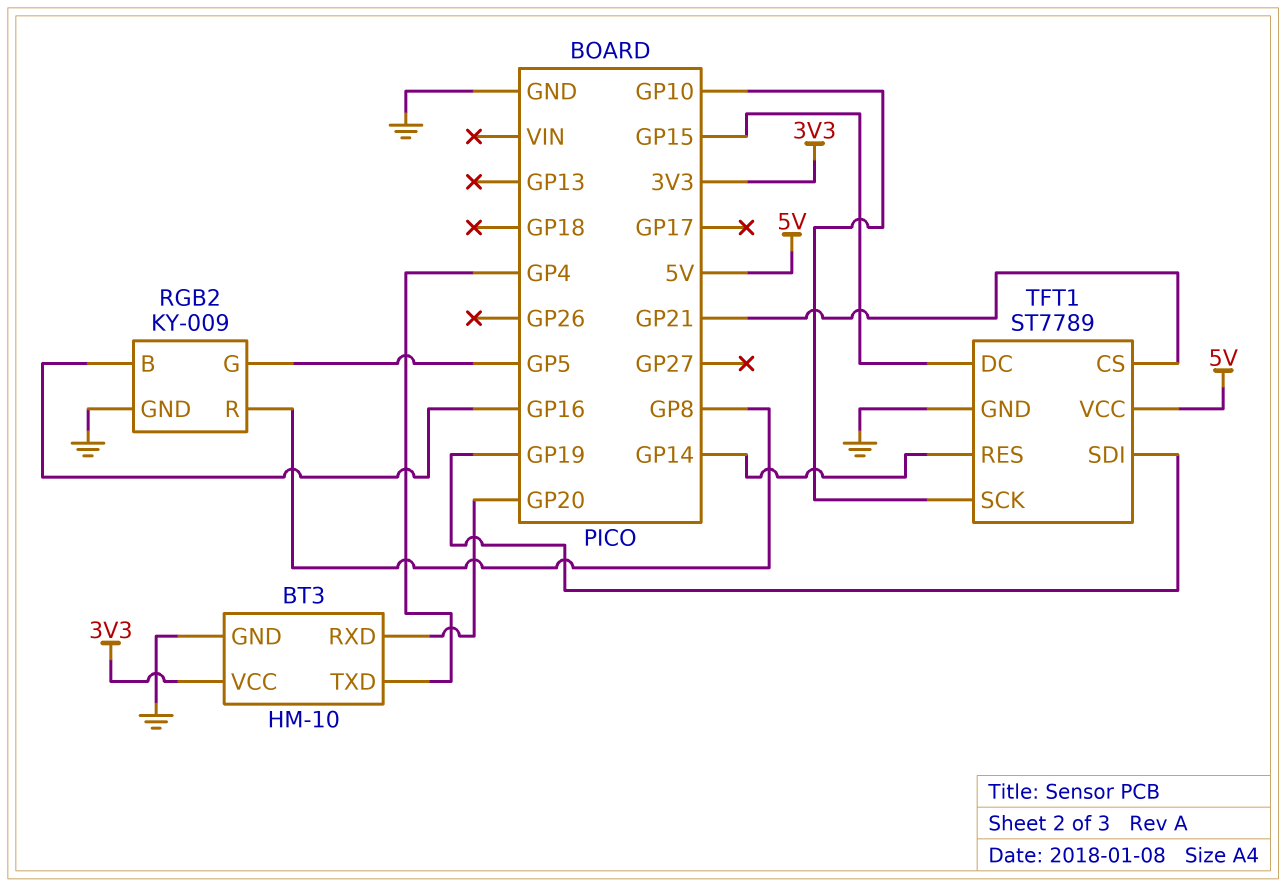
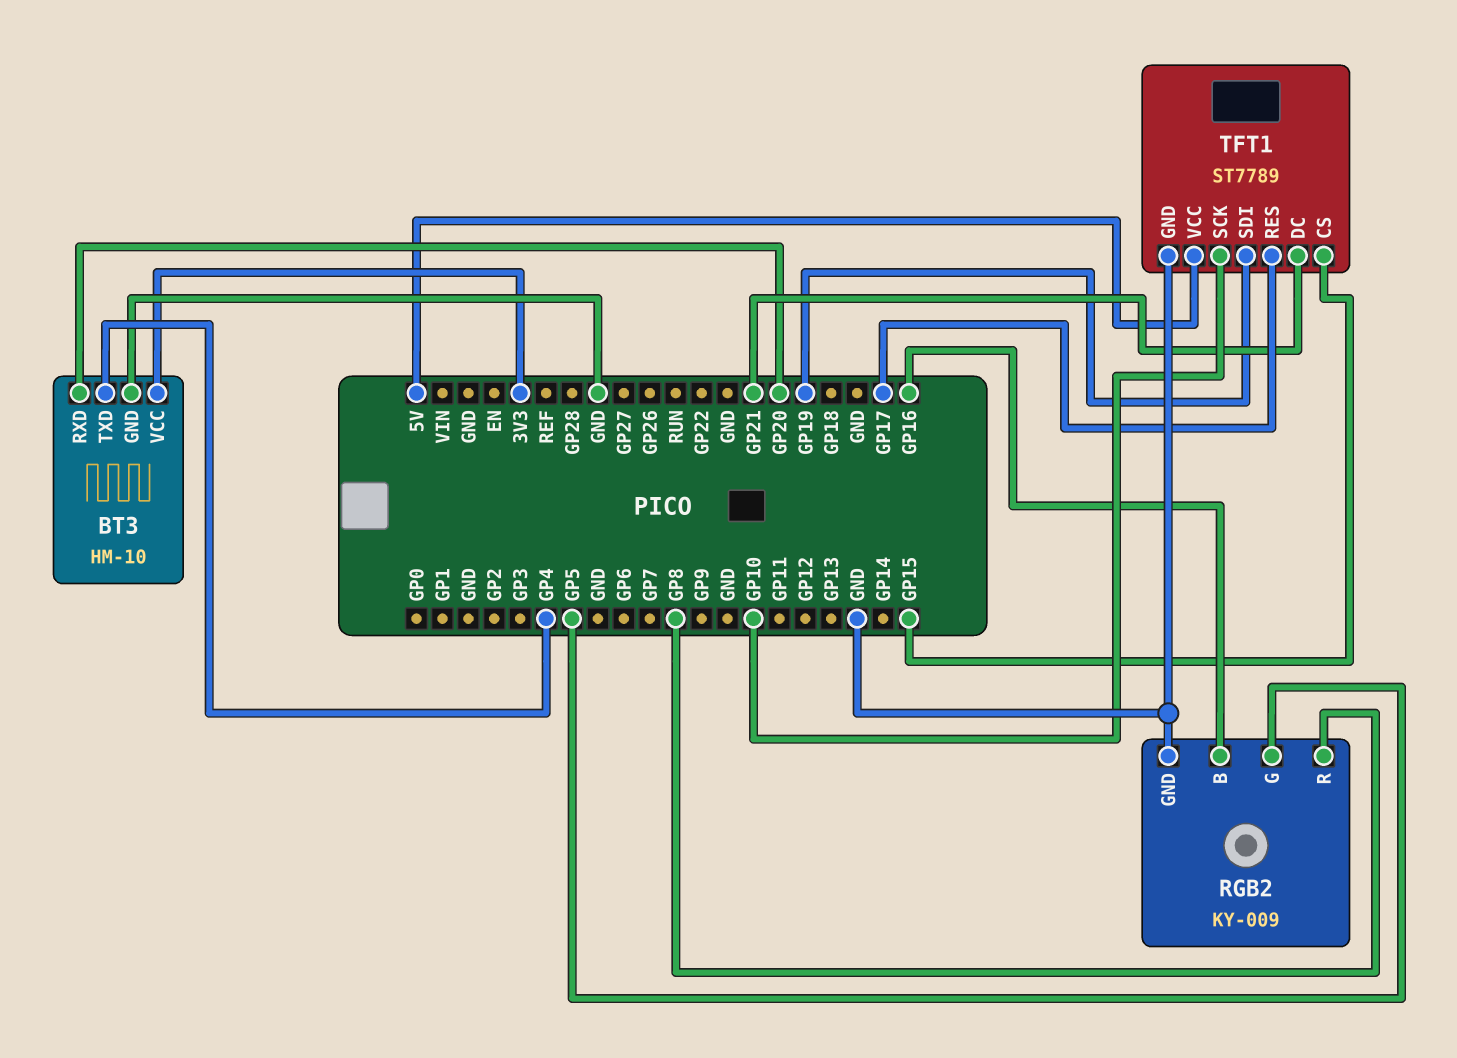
TFT1 pin CS: GP21 -> GP15
TFT1 pin DC: GP15 -> GP21
TFT1 pin RES: GP14 -> GP17

